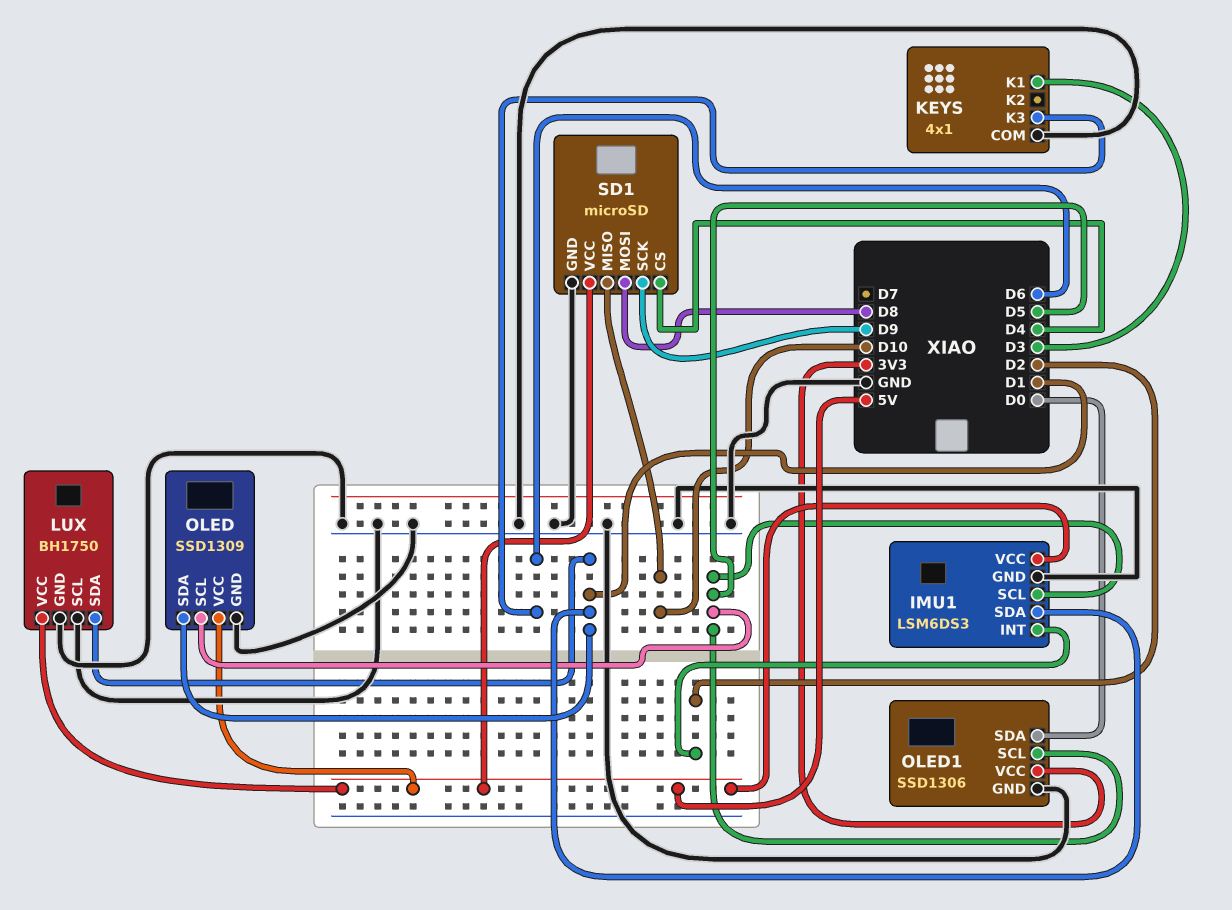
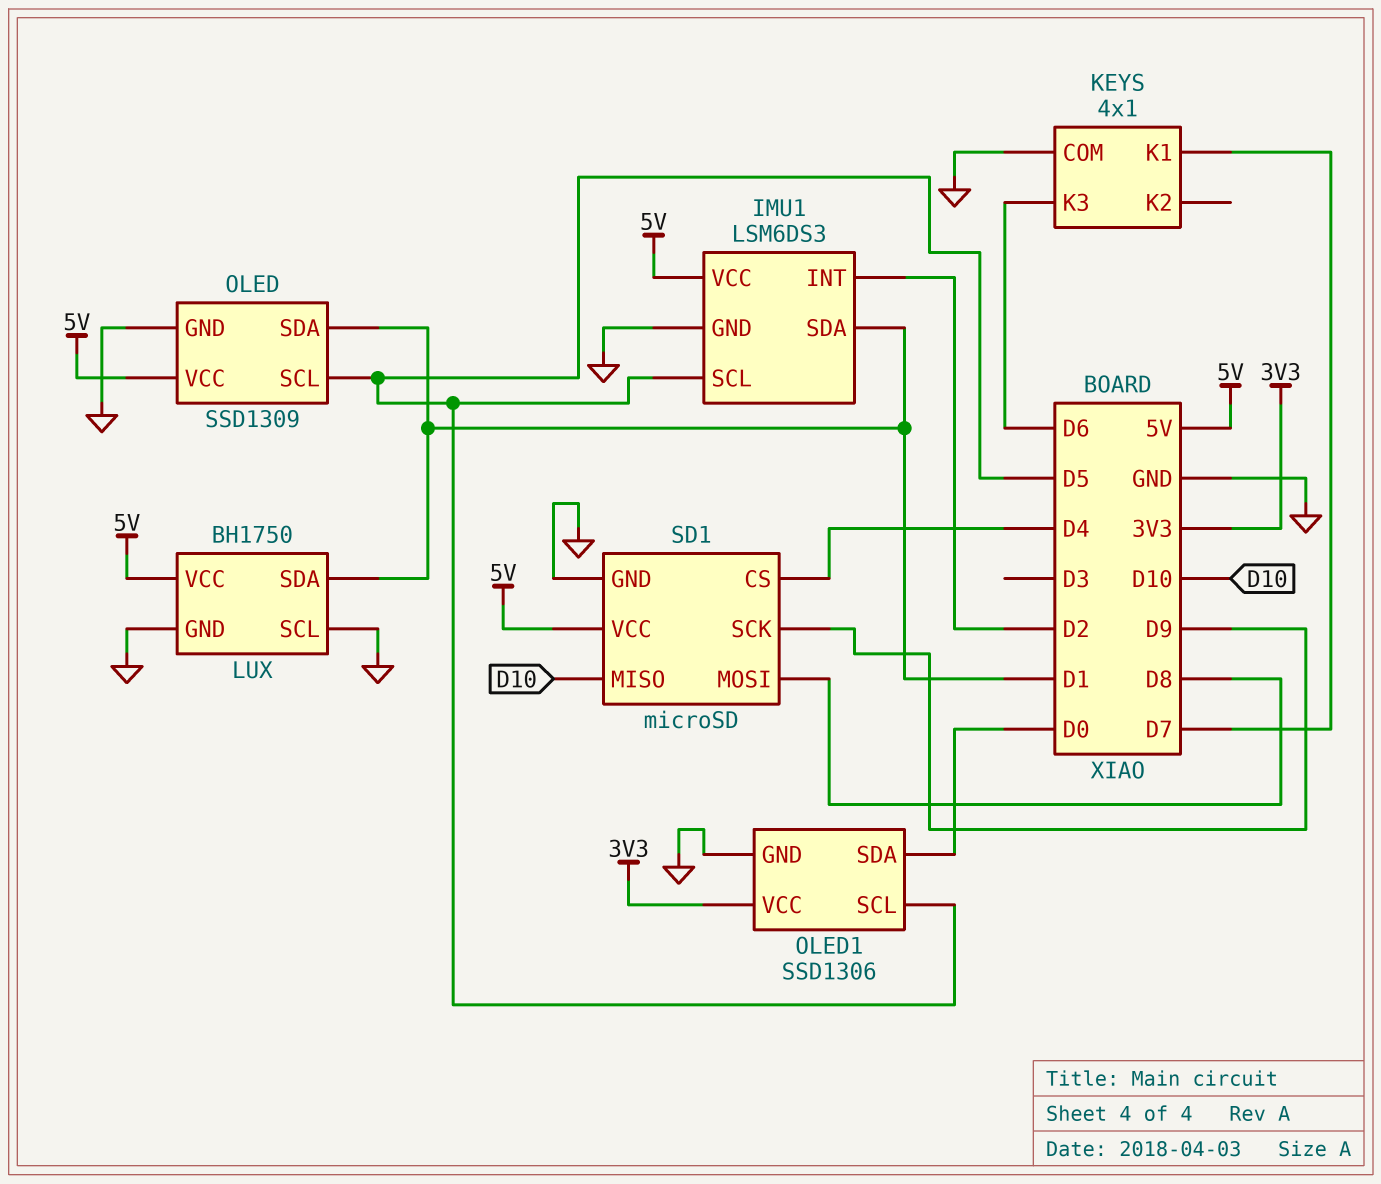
KEYS pin K1: D3 -> D7

